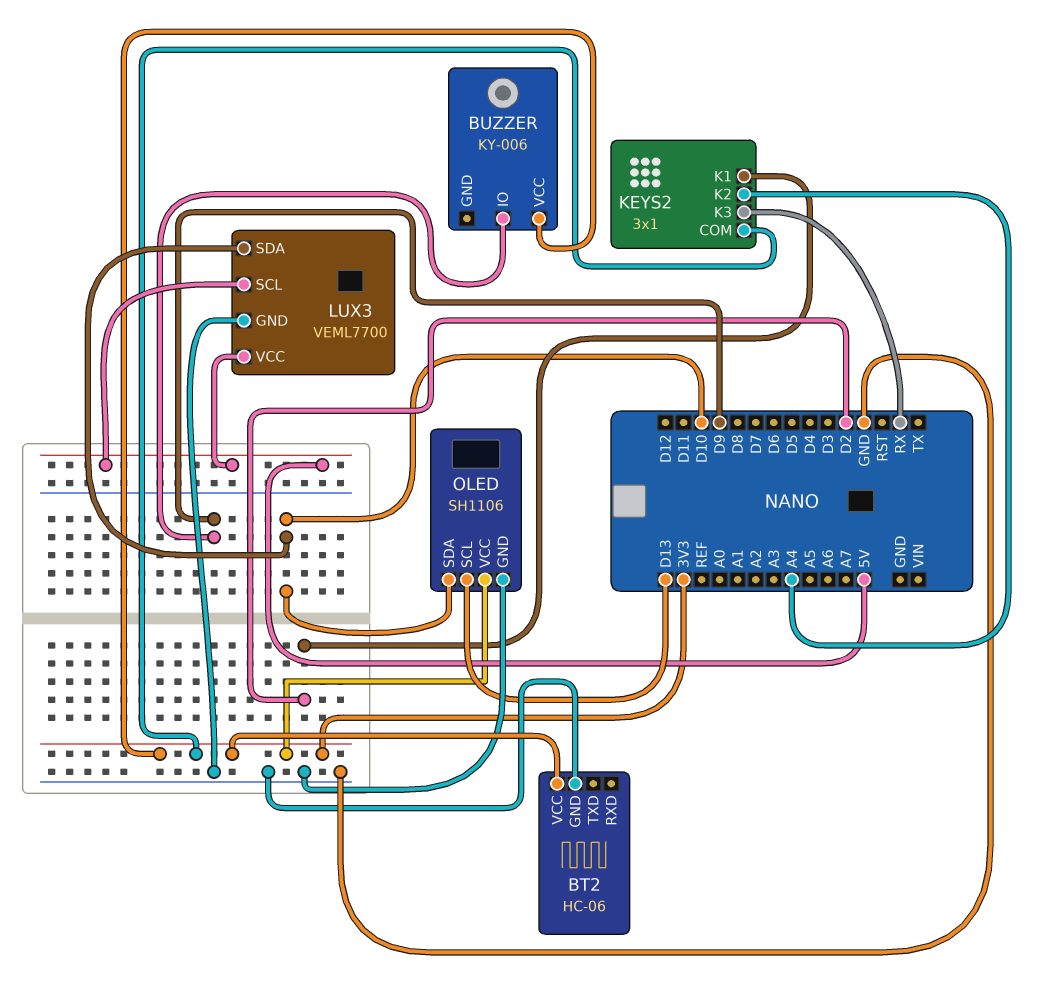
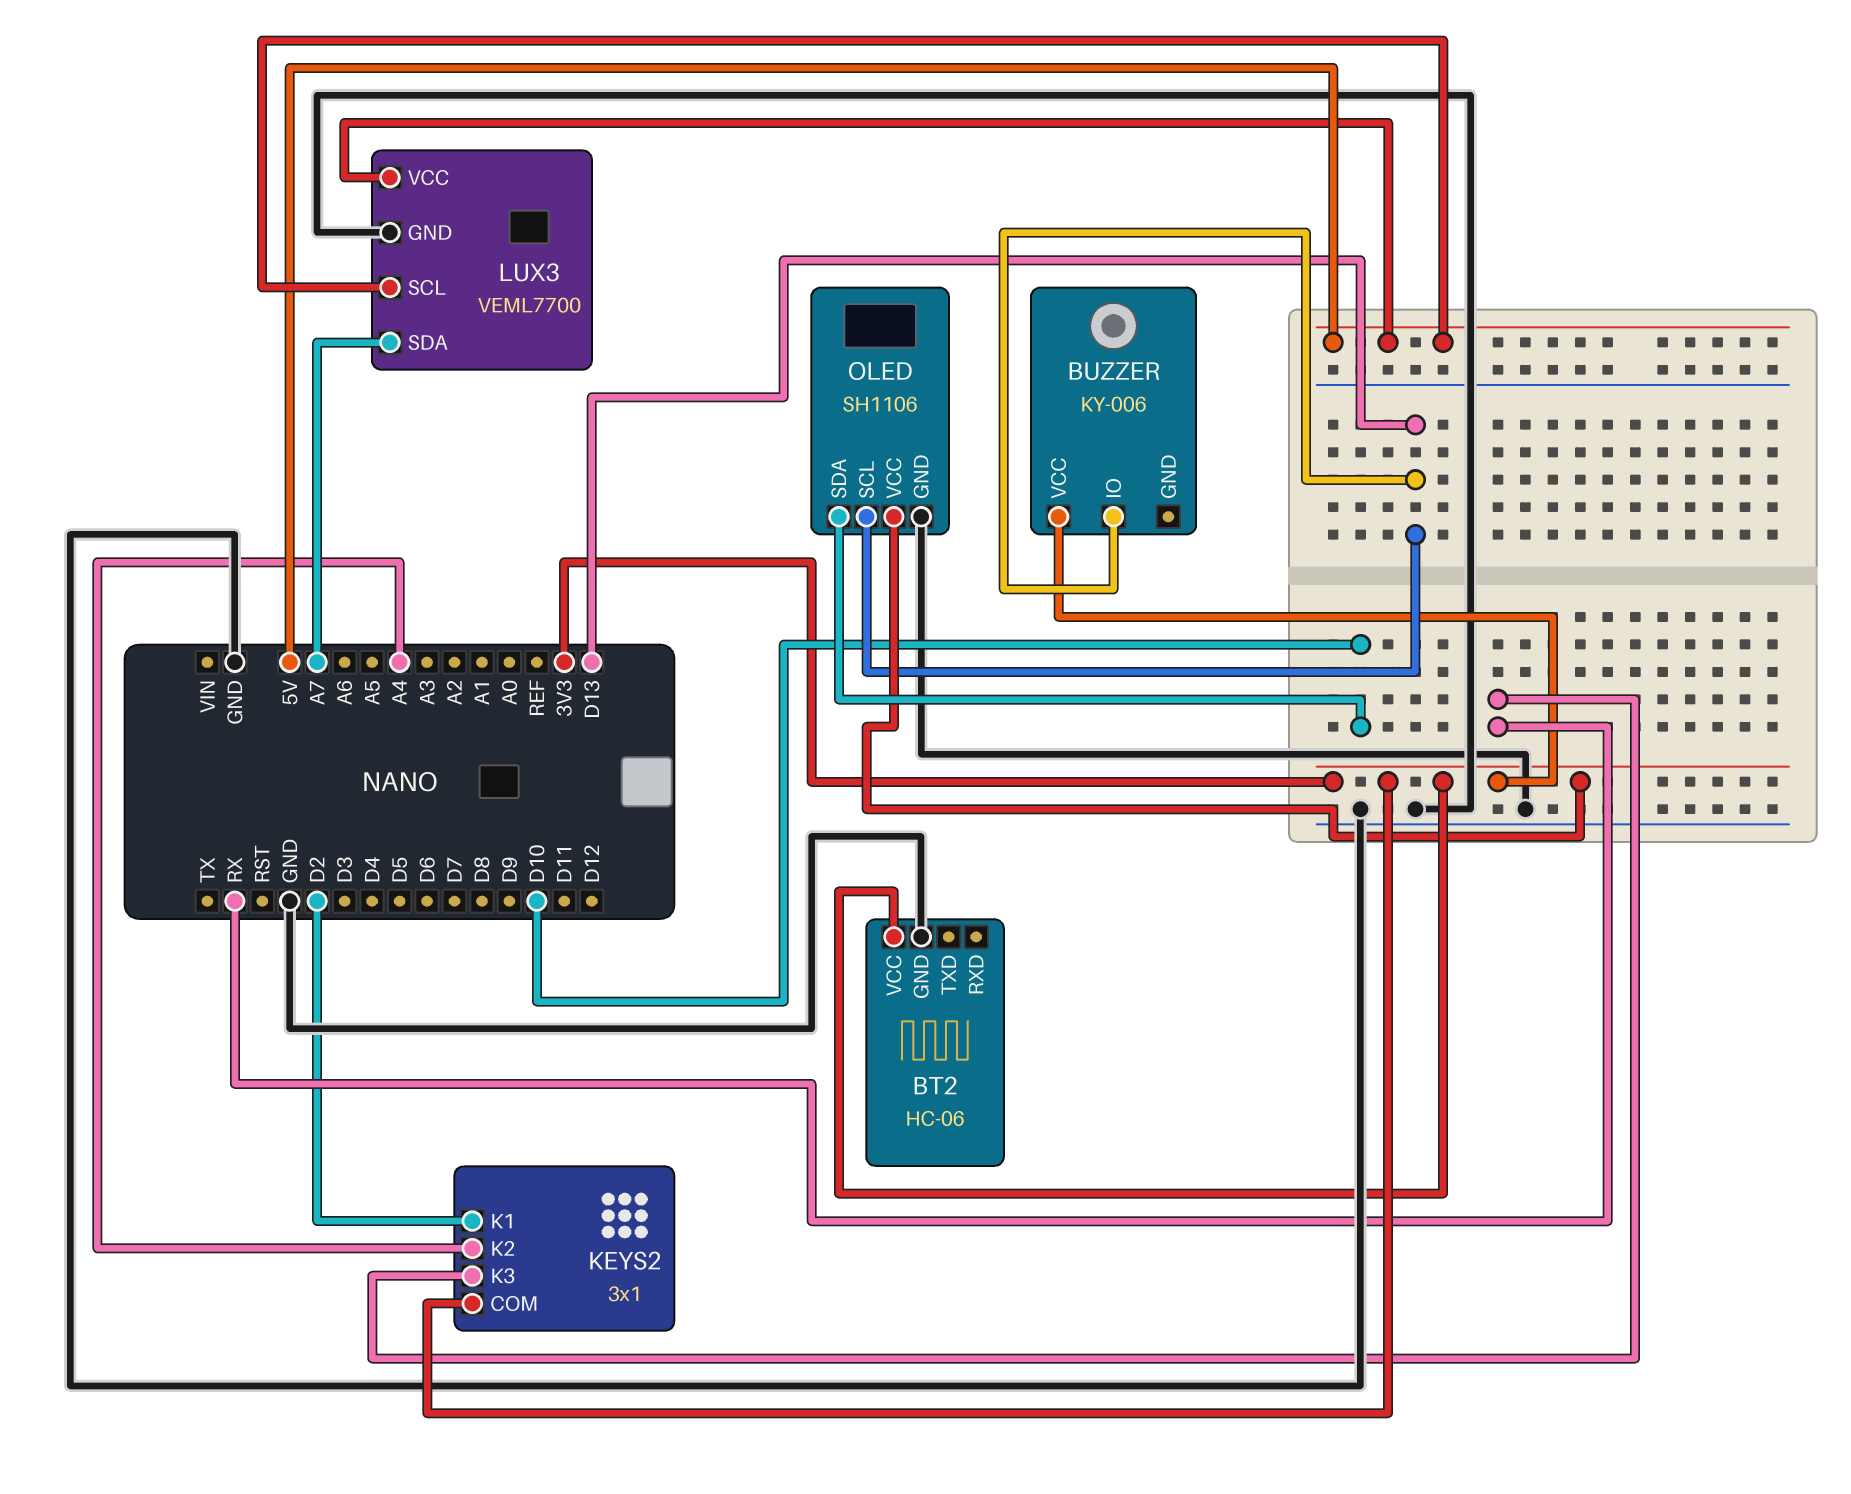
BUZZER pin IO: D9 -> D13
LUX3 pin SDA: D10 -> A7

